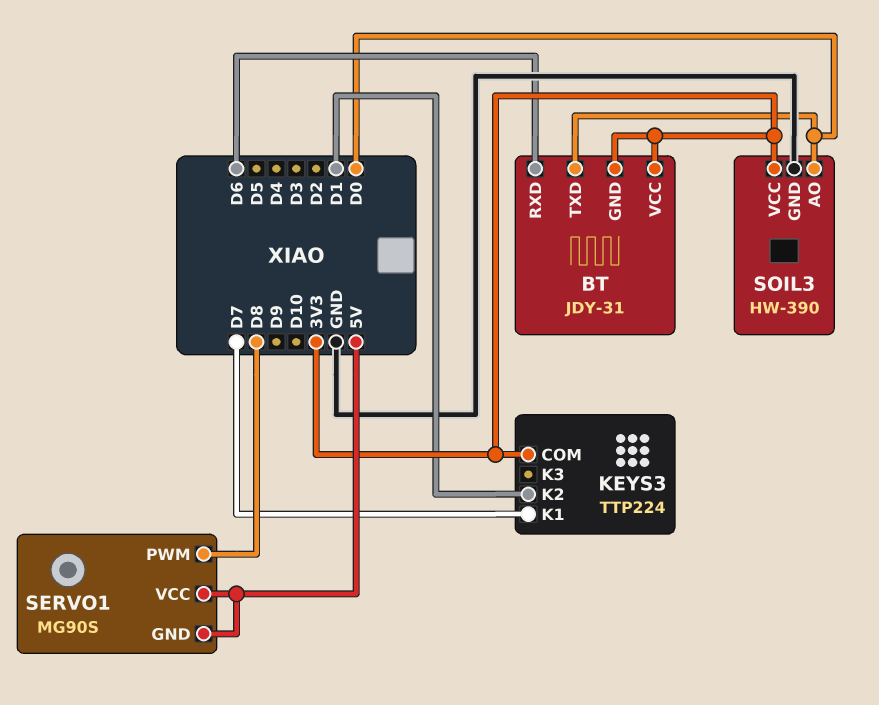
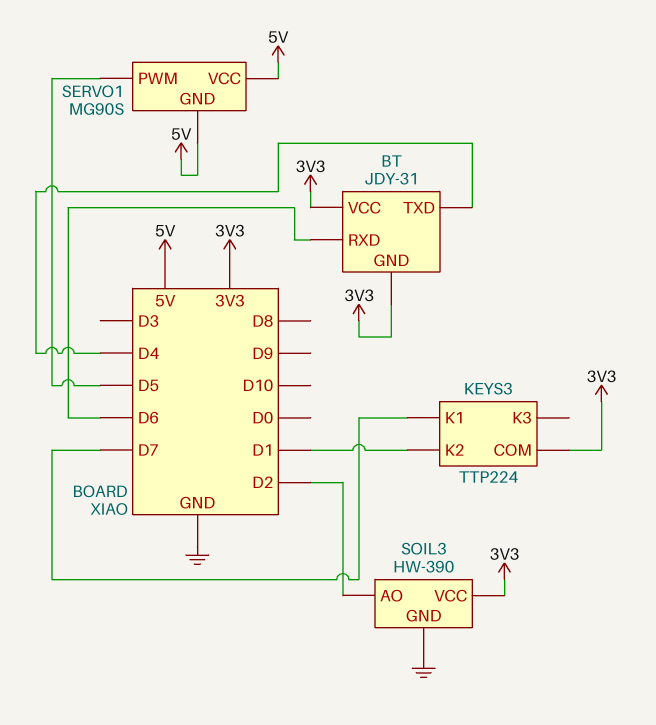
BT pin TXD: D0 -> D4
SERVO1 pin PWM: D8 -> D5
SOIL3 pin AO: D0 -> D2

